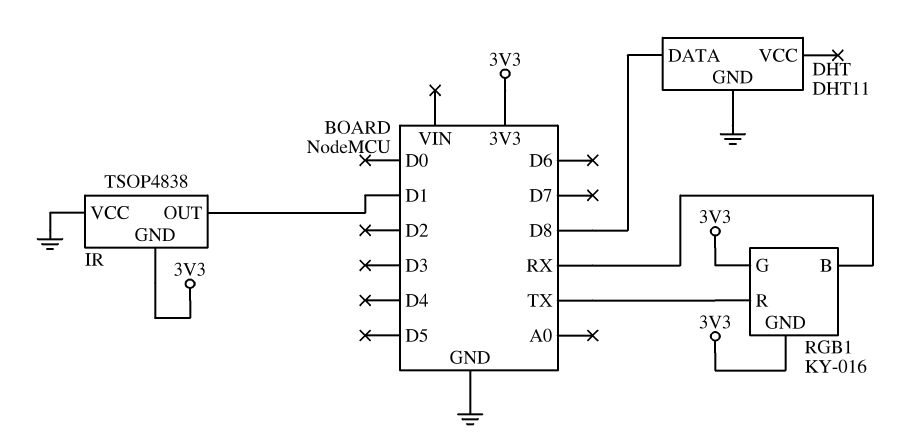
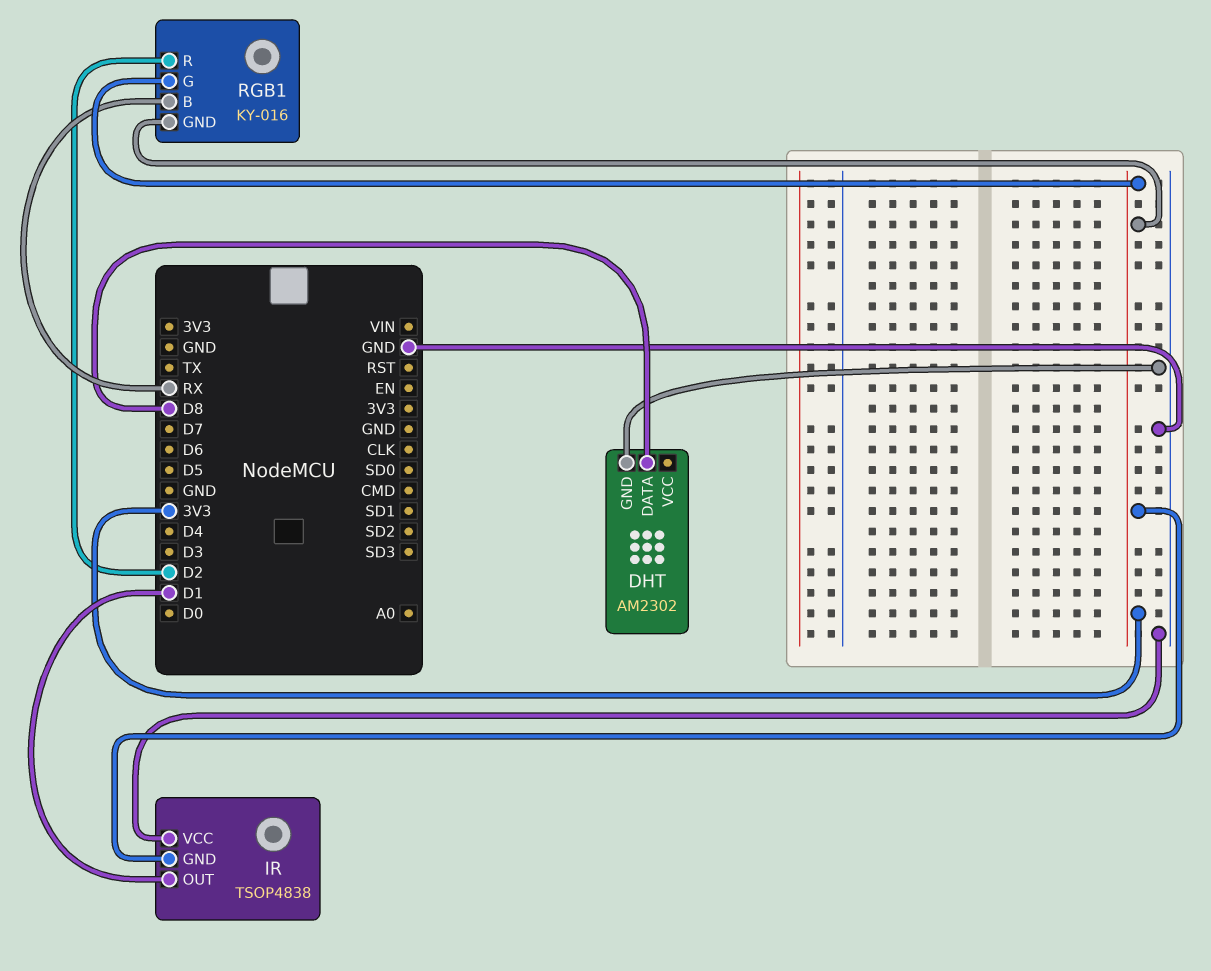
DHT: DHT11 -> AM2302
RGB1 pin R: TX -> D2

